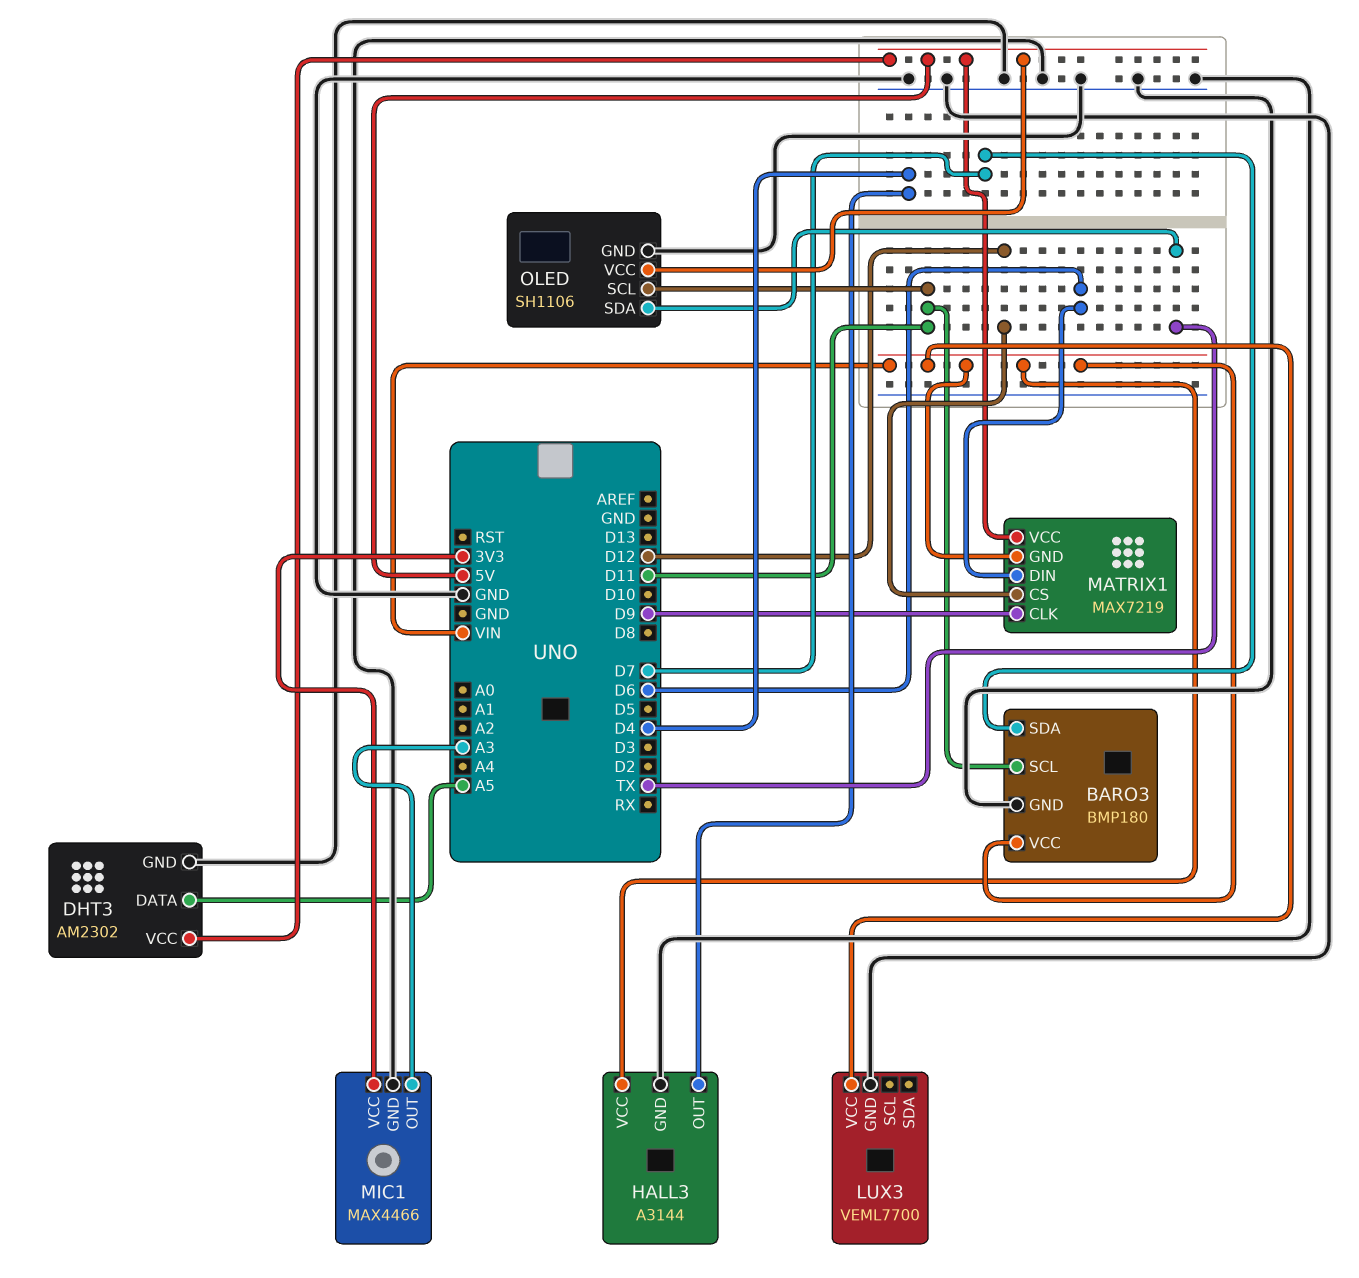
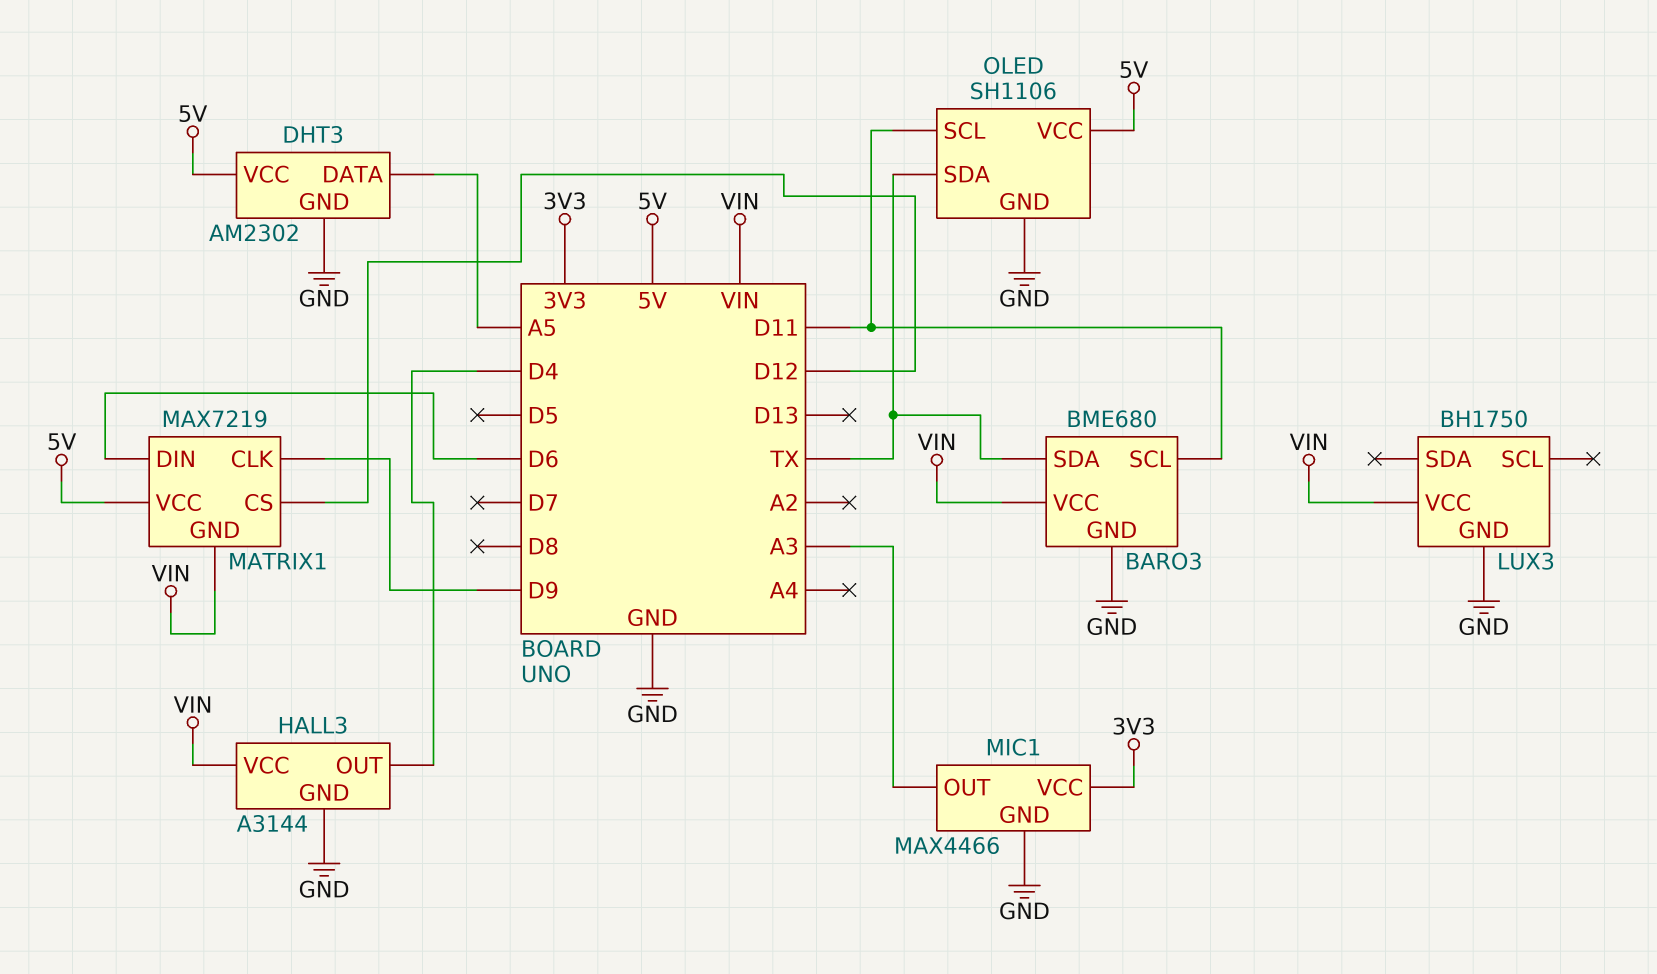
BARO3: BMP180 -> BME680
BARO3 pin SDA: D7 -> TX
LUX3: VEML7700 -> BH1750

